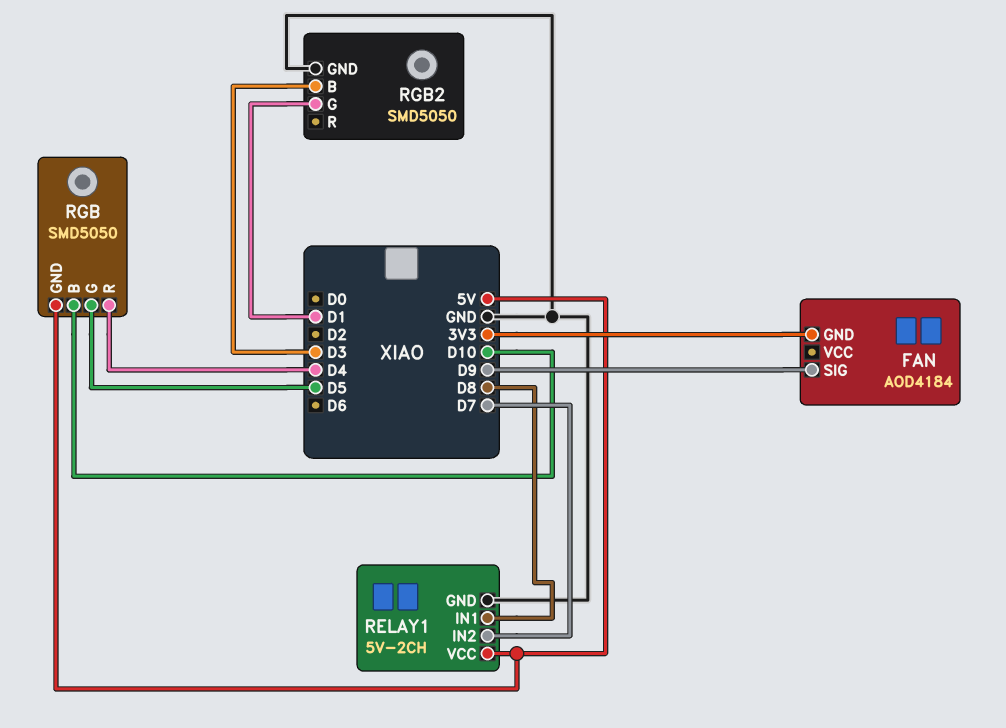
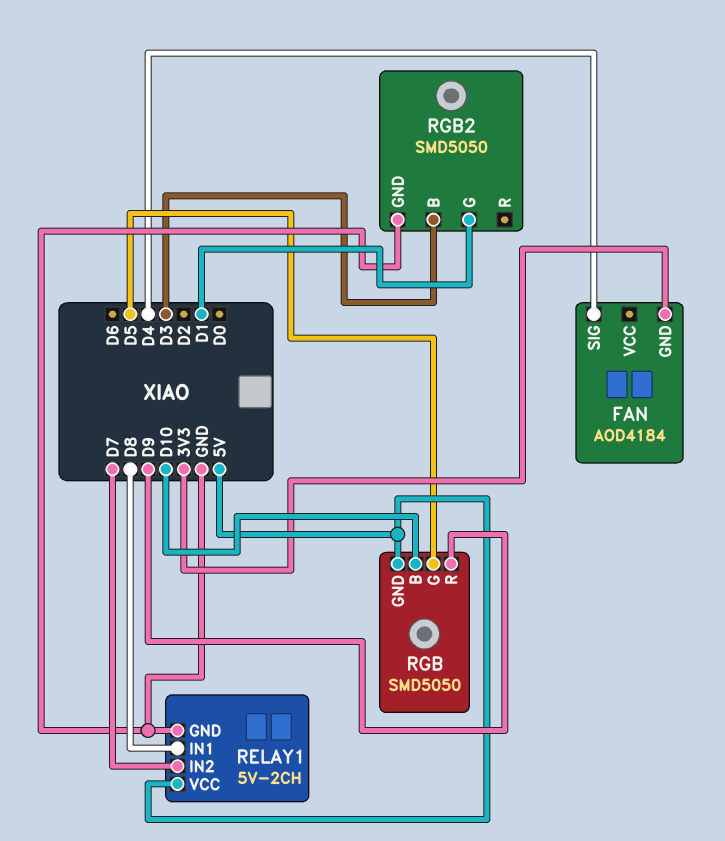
FAN pin SIG: D9 -> D4
RGB pin R: D4 -> D9

